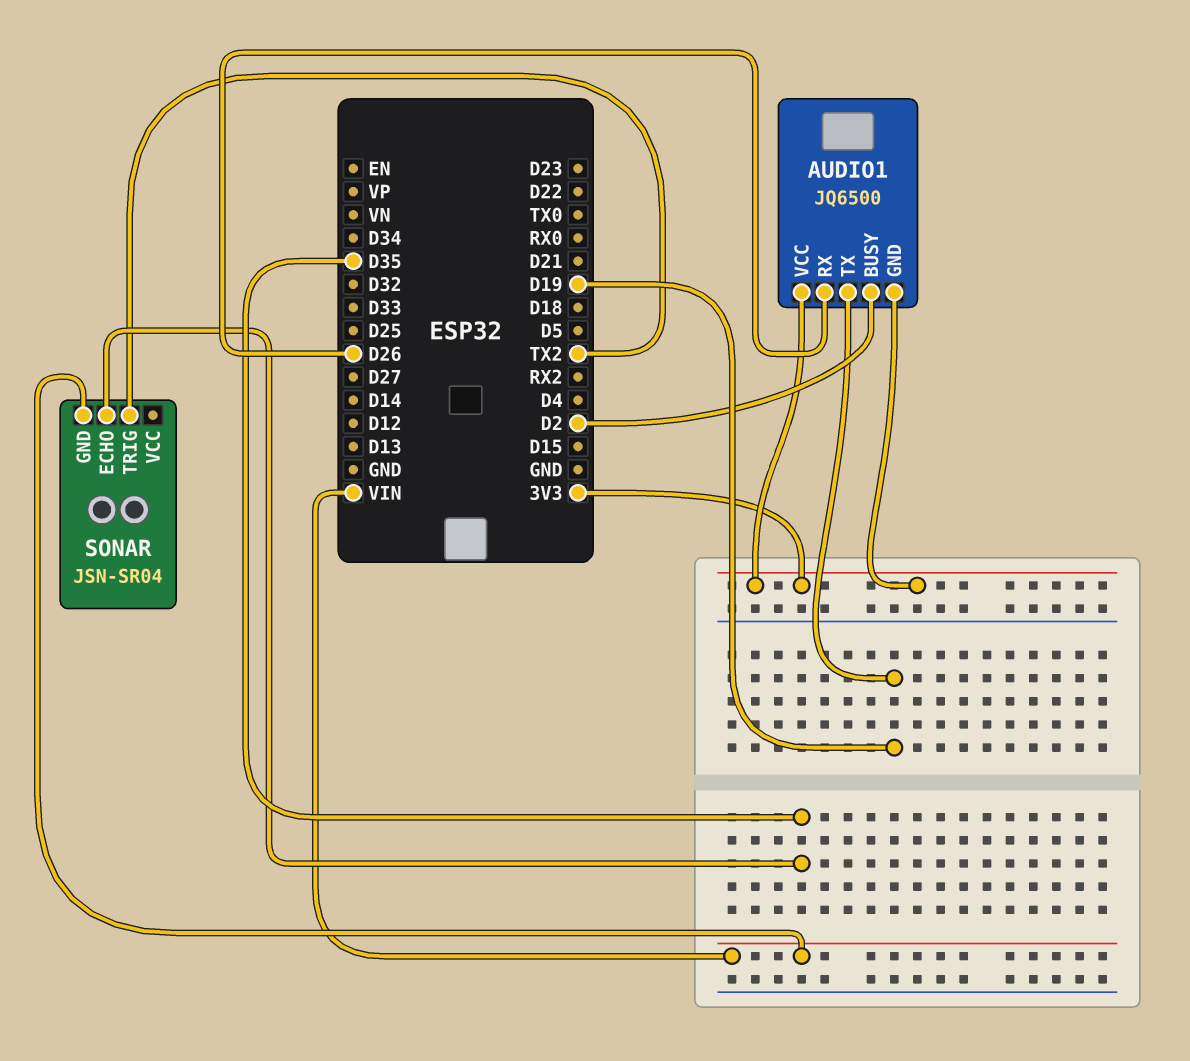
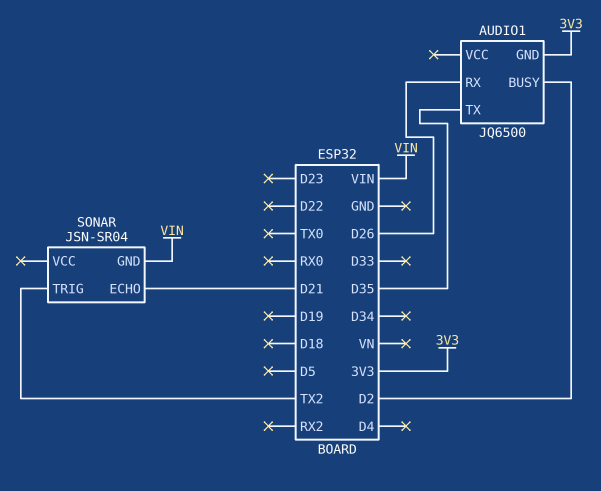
AUDIO1 pin TX: D19 -> D35
AUDIO1 pin VCC: 3V3 -> none
SONAR pin ECHO: D35 -> D21

